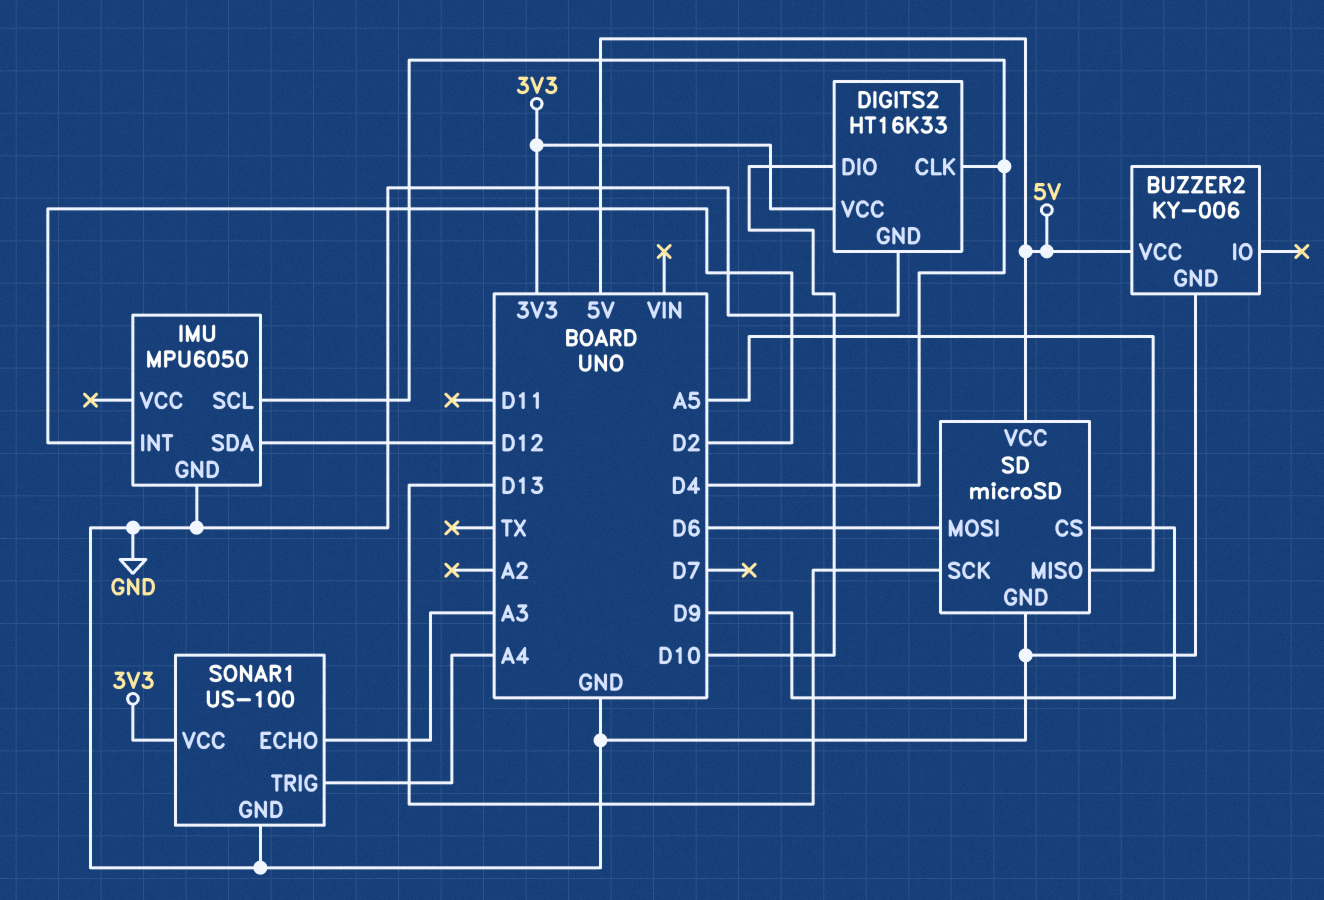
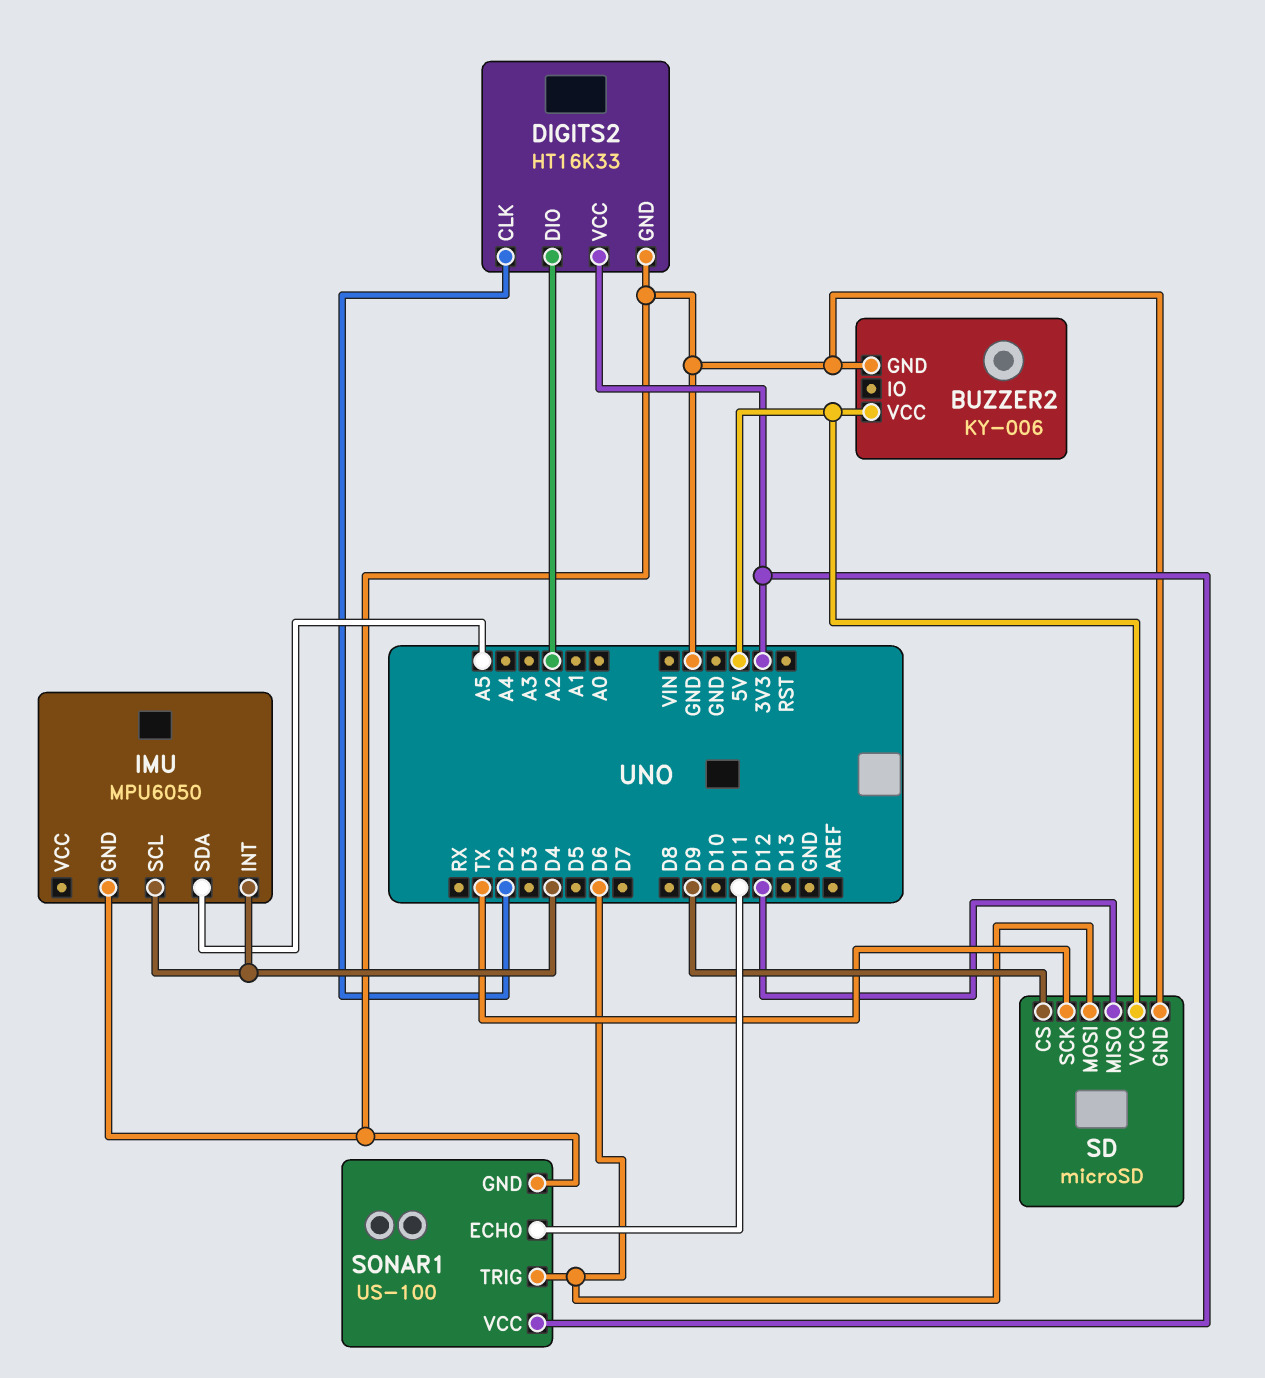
DIGITS2 pin CLK: D4 -> D2
DIGITS2 pin DIO: D10 -> A2
IMU pin INT: D2 -> D4
IMU pin SDA: D12 -> A5
SD pin MISO: A5 -> D12
SD pin SCK: D13 -> TX
SONAR1 pin ECHO: A3 -> D11
SONAR1 pin TRIG: A4 -> D6

